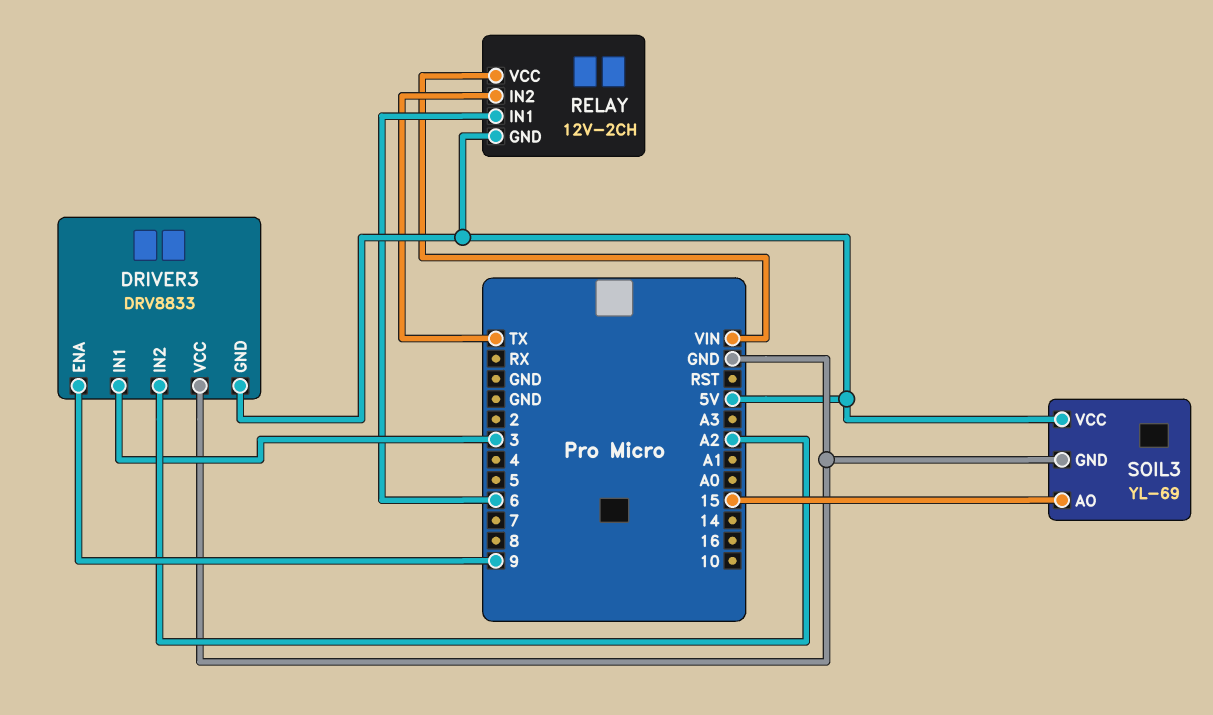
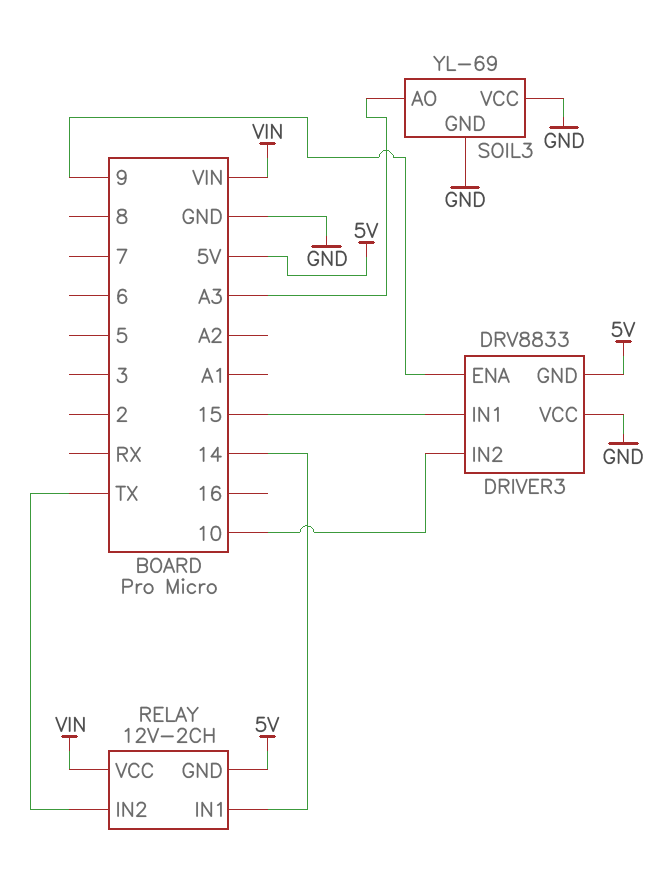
DRIVER3 pin IN1: 3 -> 15
DRIVER3 pin IN2: A2 -> 10
RELAY pin IN1: 6 -> 14
SOIL3 pin AO: 15 -> A3
SOIL3 pin VCC: 5V -> GND

